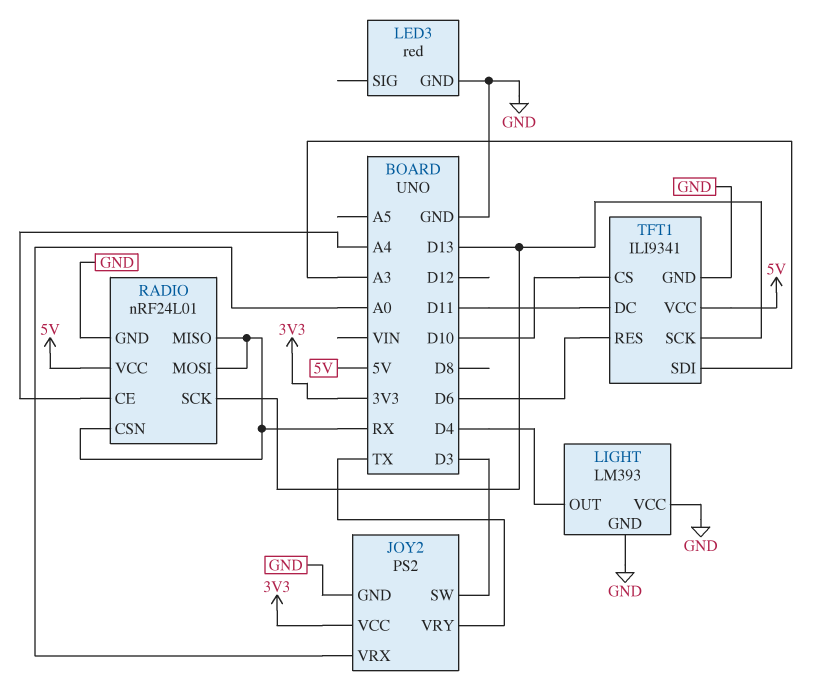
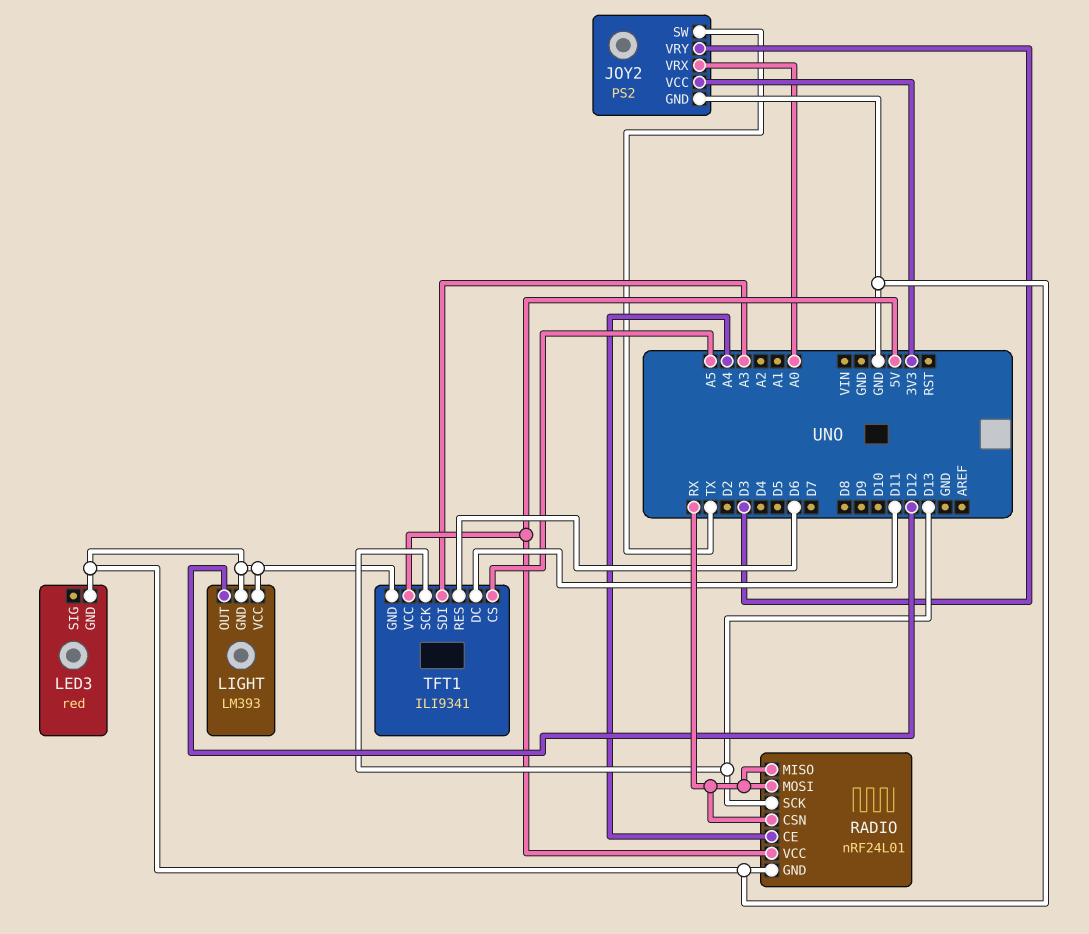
JOY2 pin SW: D3 -> TX
JOY2 pin VRY: TX -> D3
LIGHT pin OUT: D4 -> D12
TFT1 pin CS: D10 -> A5

